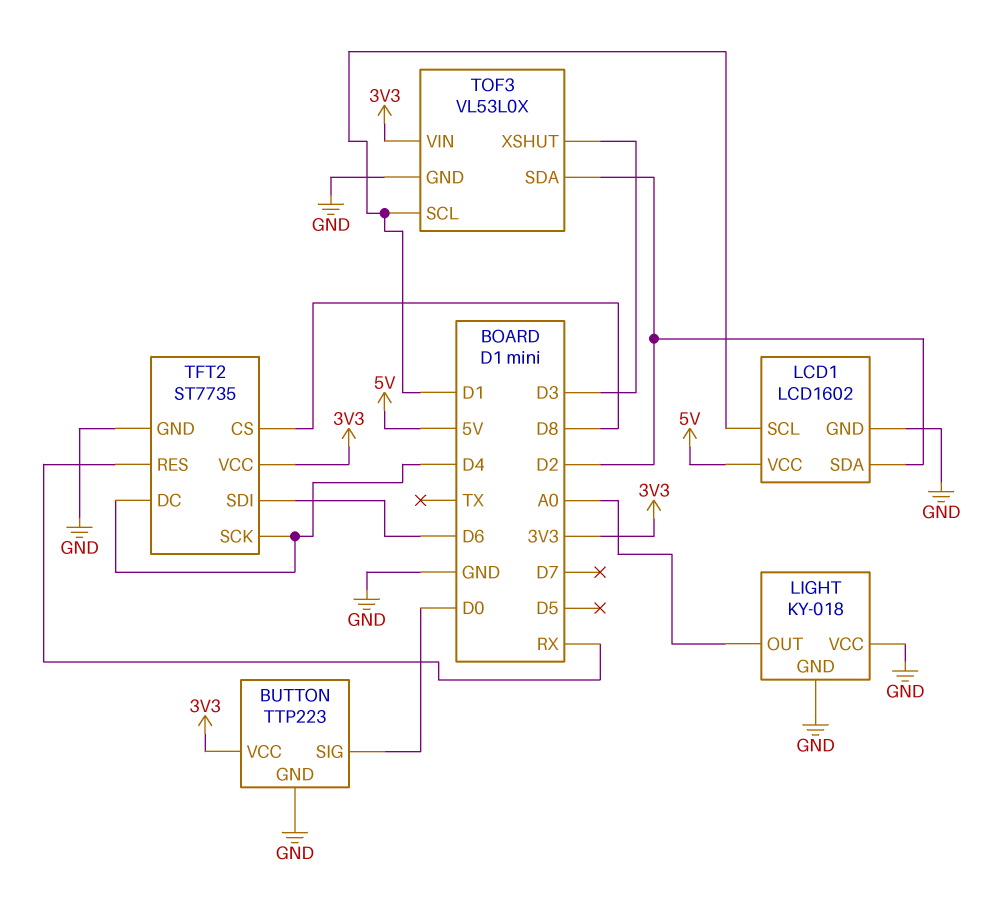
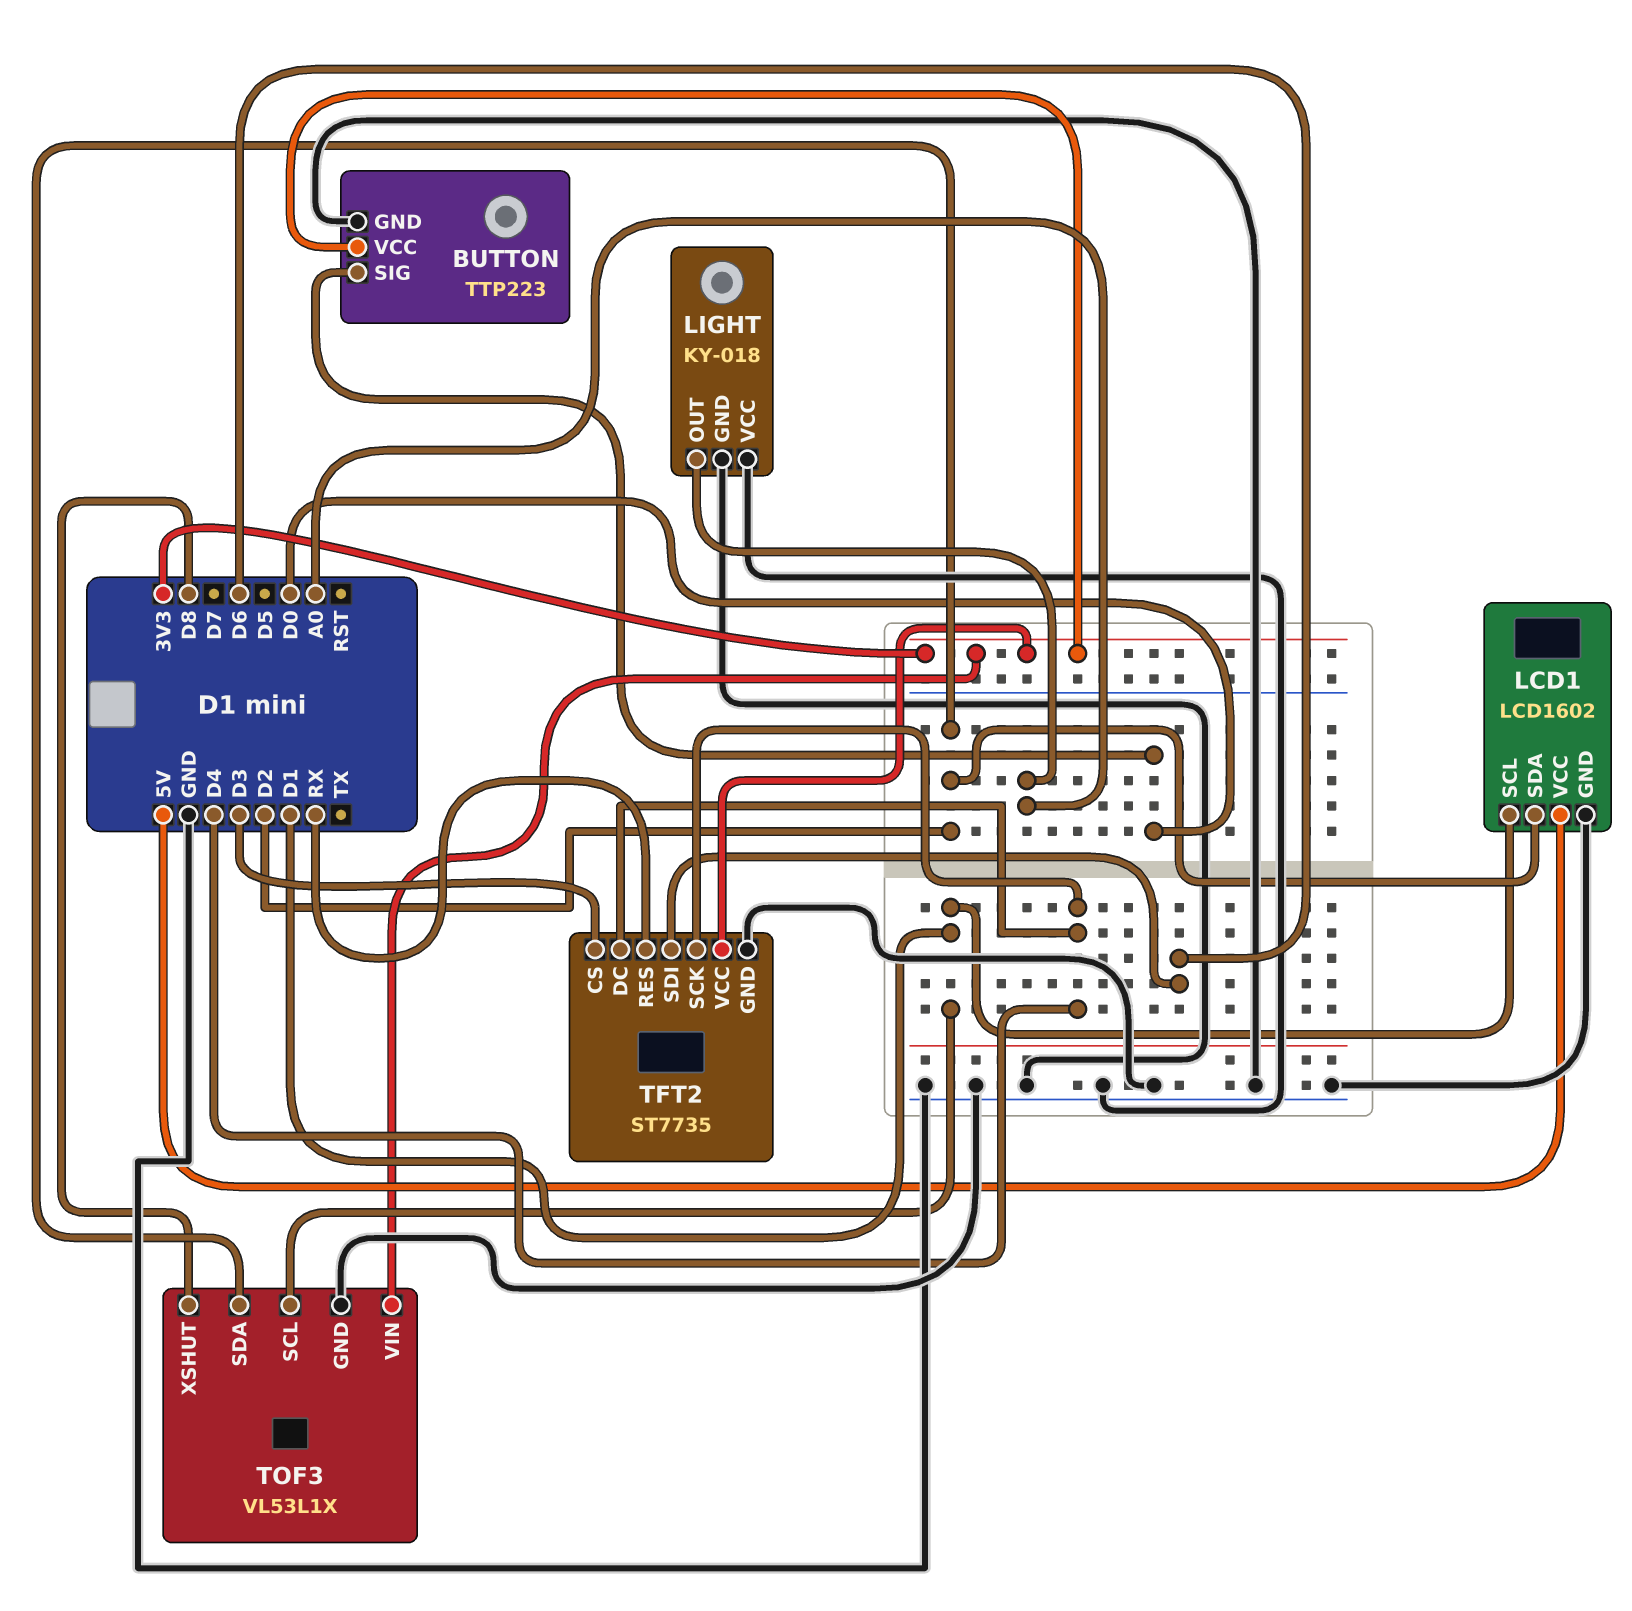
TFT2 pin CS: D8 -> D3
TOF3: VL53L0X -> VL53L1X
TOF3 pin XSHUT: D3 -> D8

